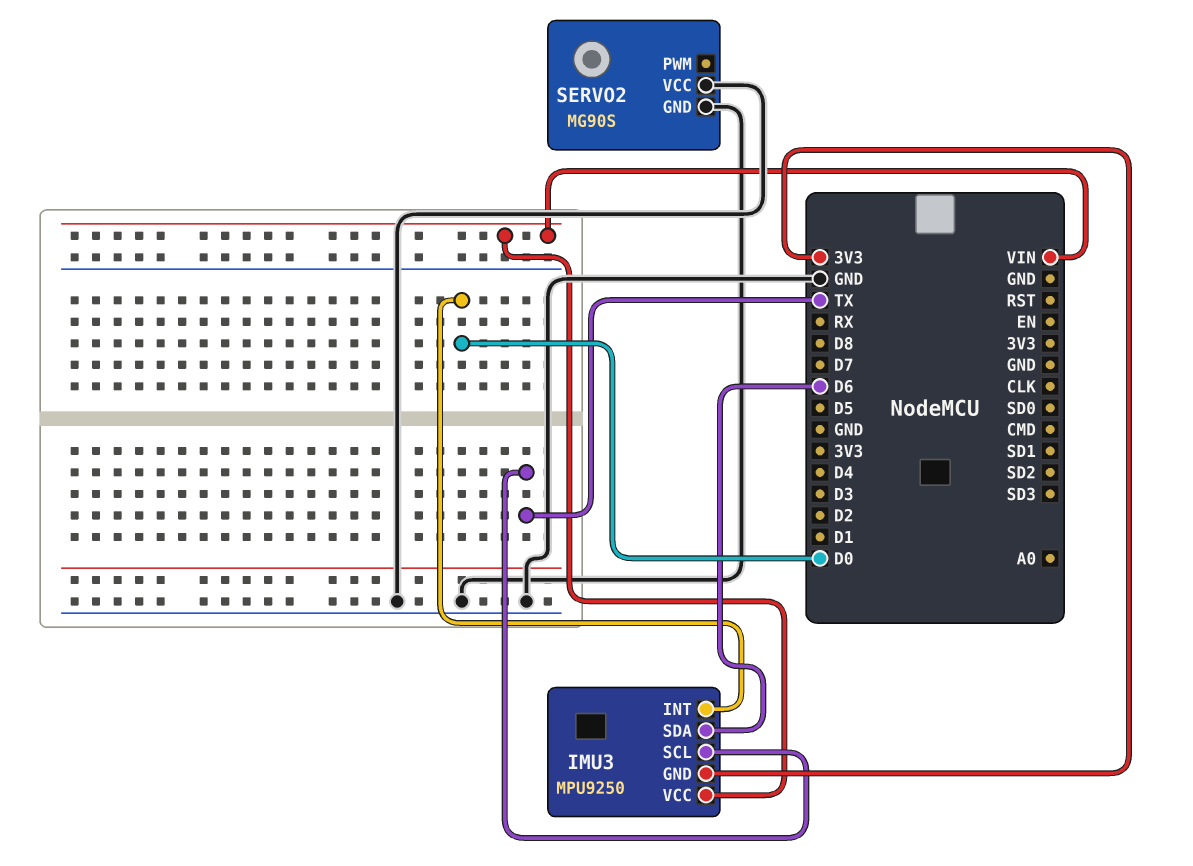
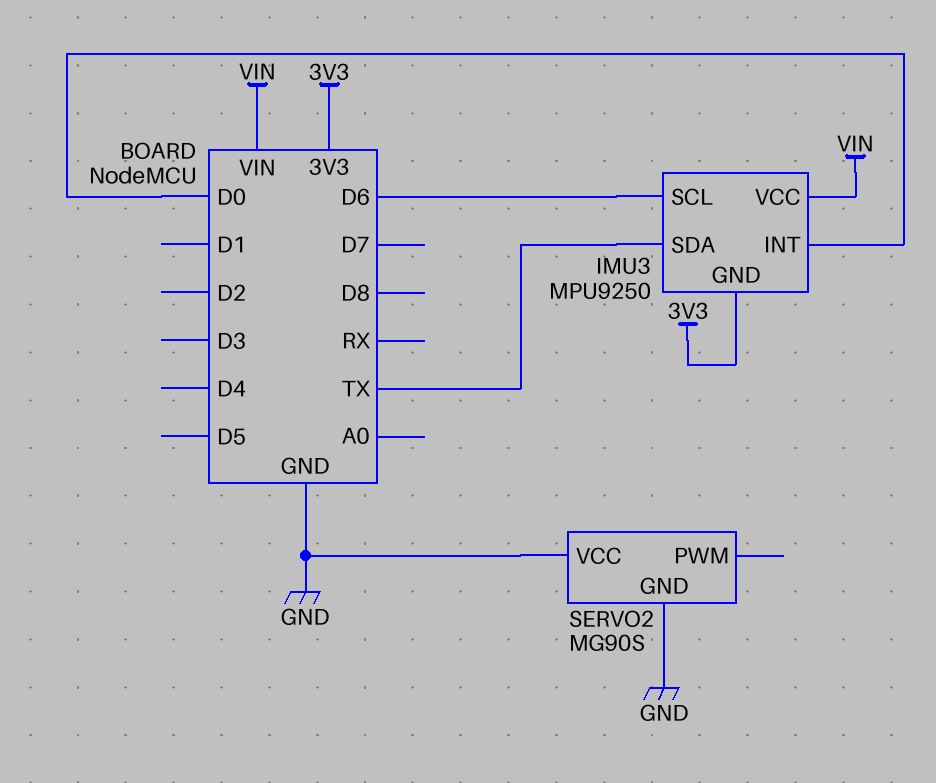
IMU3 pin SCL: TX -> D6
IMU3 pin SDA: D6 -> TX

